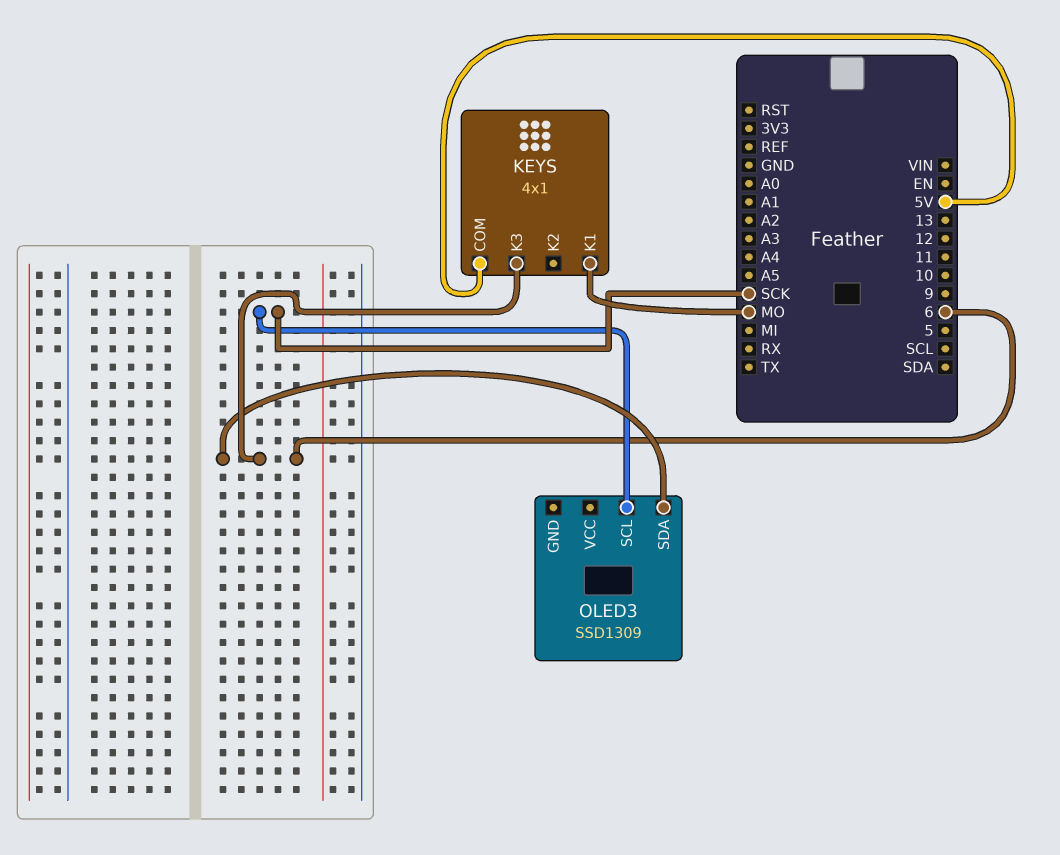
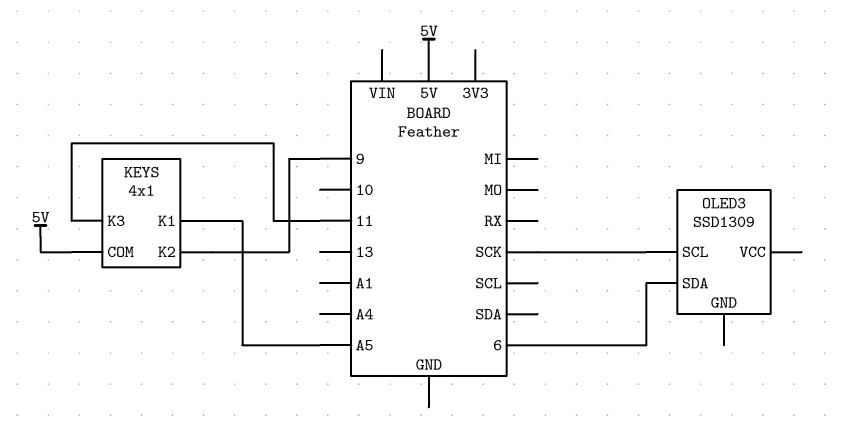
KEYS pin K1: MO -> A5
KEYS pin K2: none -> 9
KEYS pin K3: 6 -> 11

